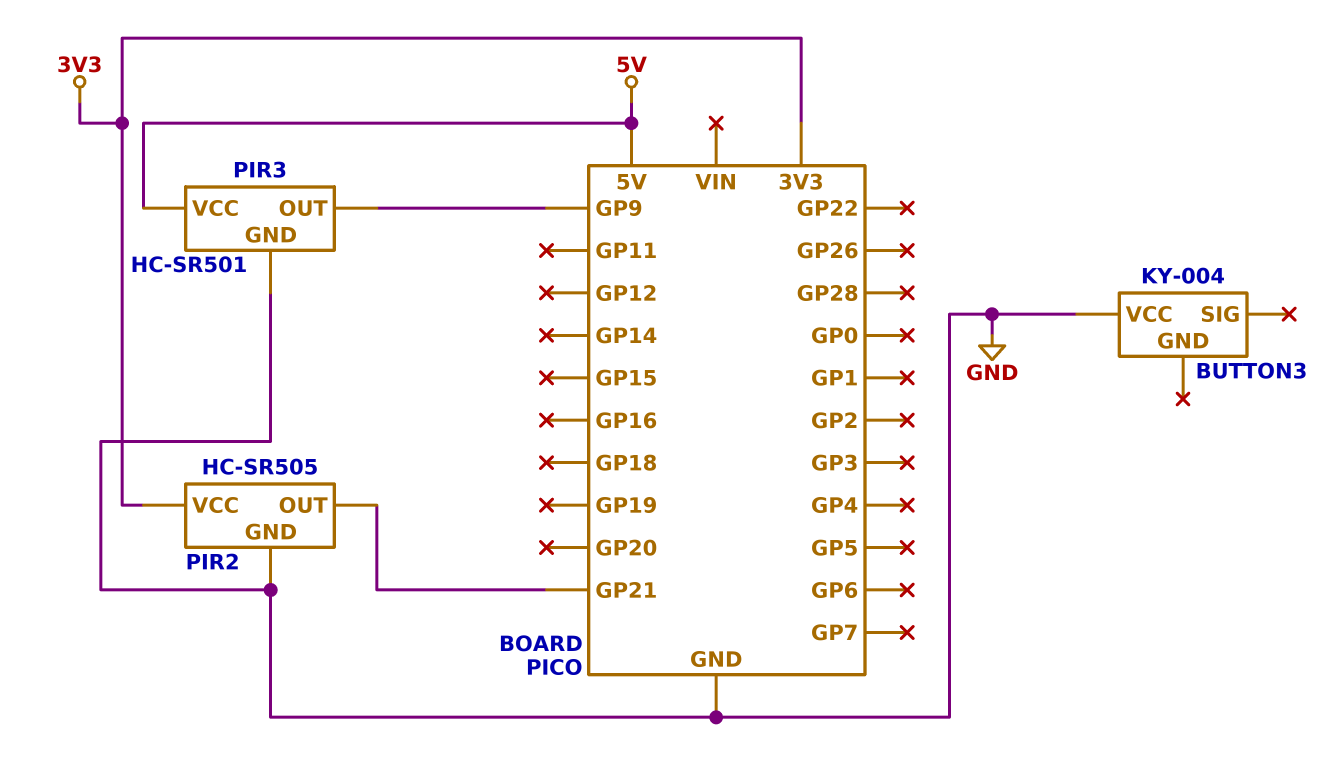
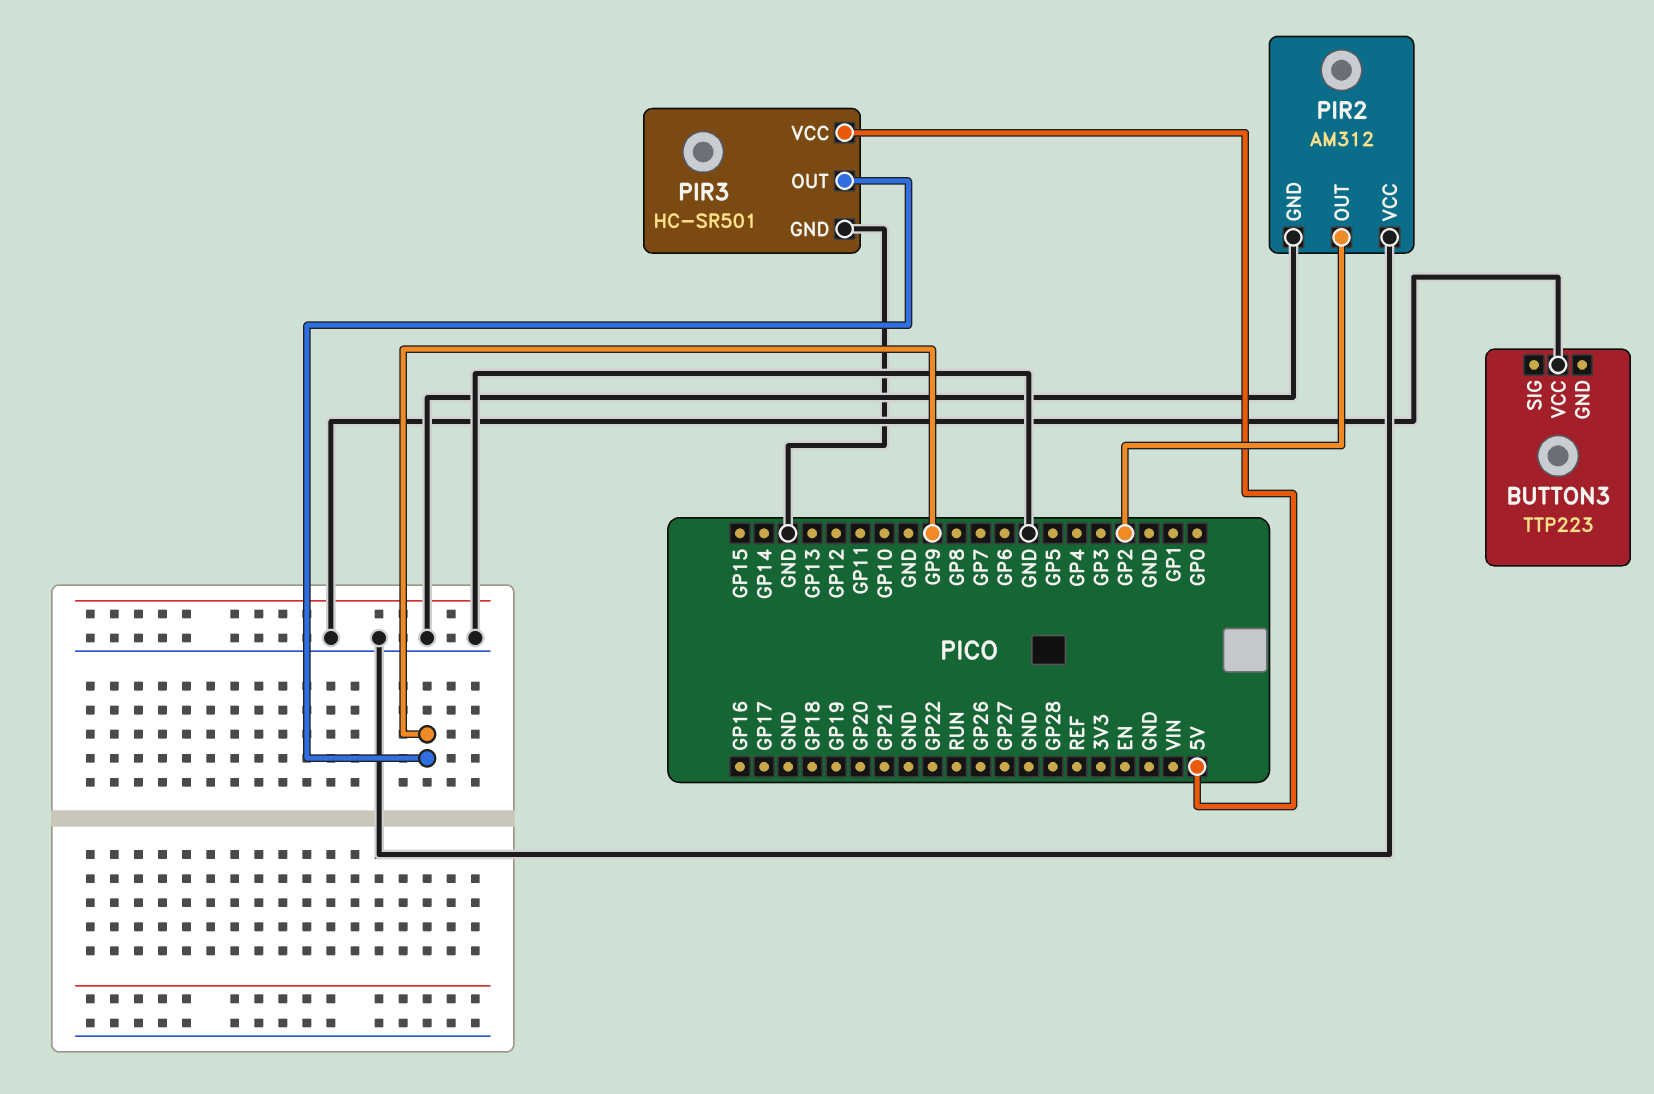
BUTTON3: KY-004 -> TTP223
PIR2: HC-SR505 -> AM312
PIR2 pin OUT: GP21 -> GP2
PIR2 pin VCC: 3V3 -> GND

